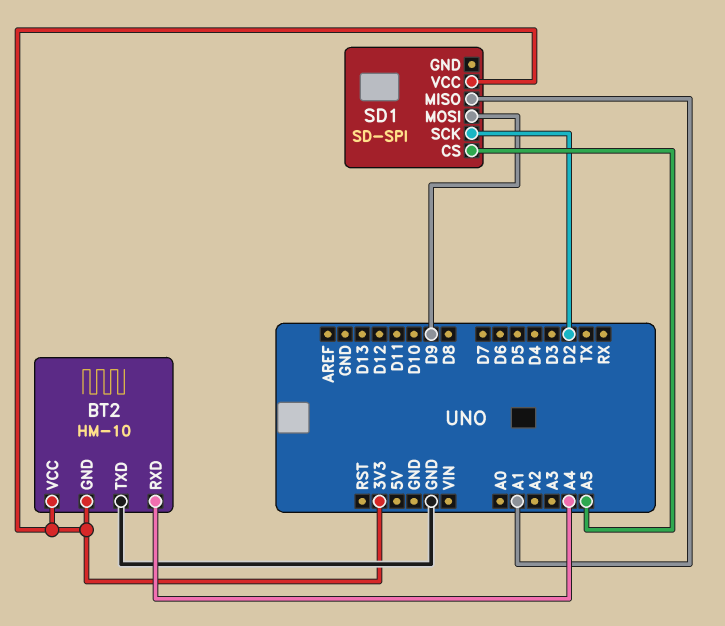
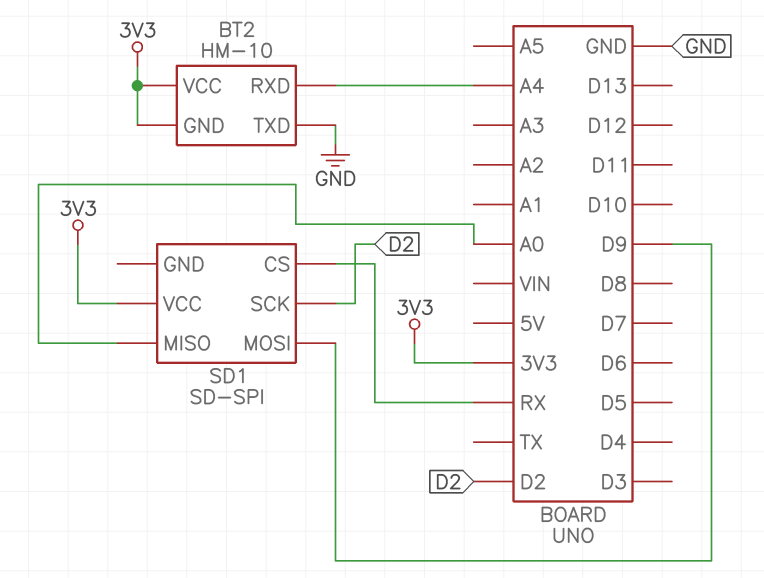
SD1 pin CS: A5 -> RX
SD1 pin MISO: A1 -> A0

